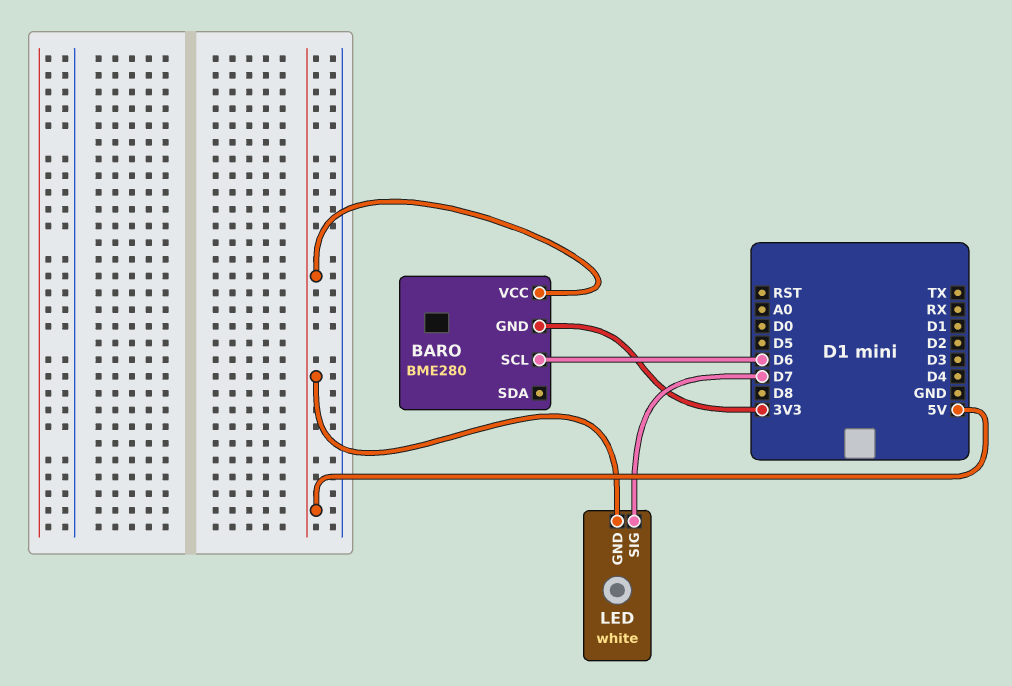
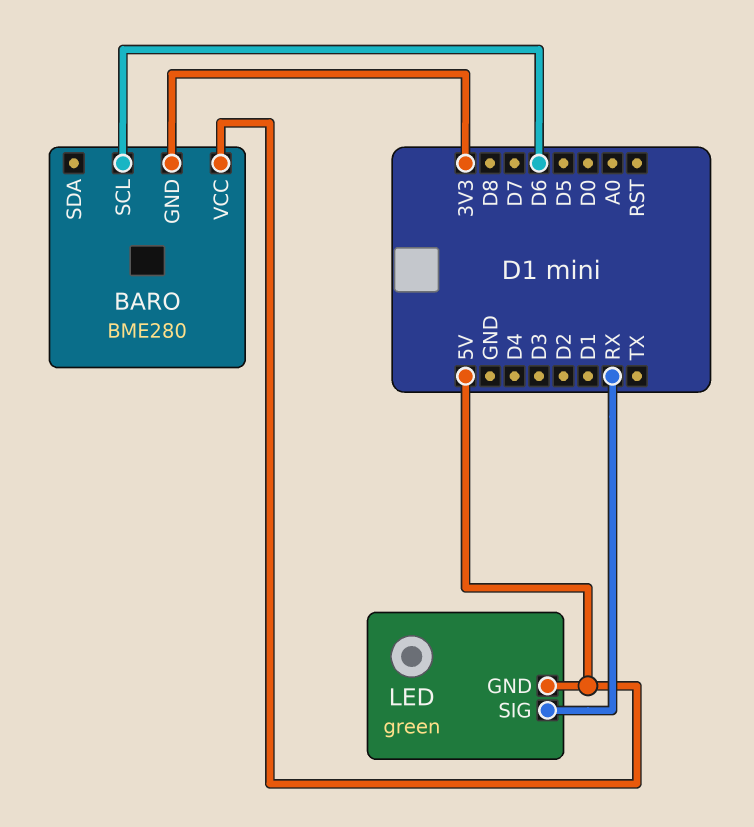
LED: white -> green
LED pin SIG: D7 -> RX

